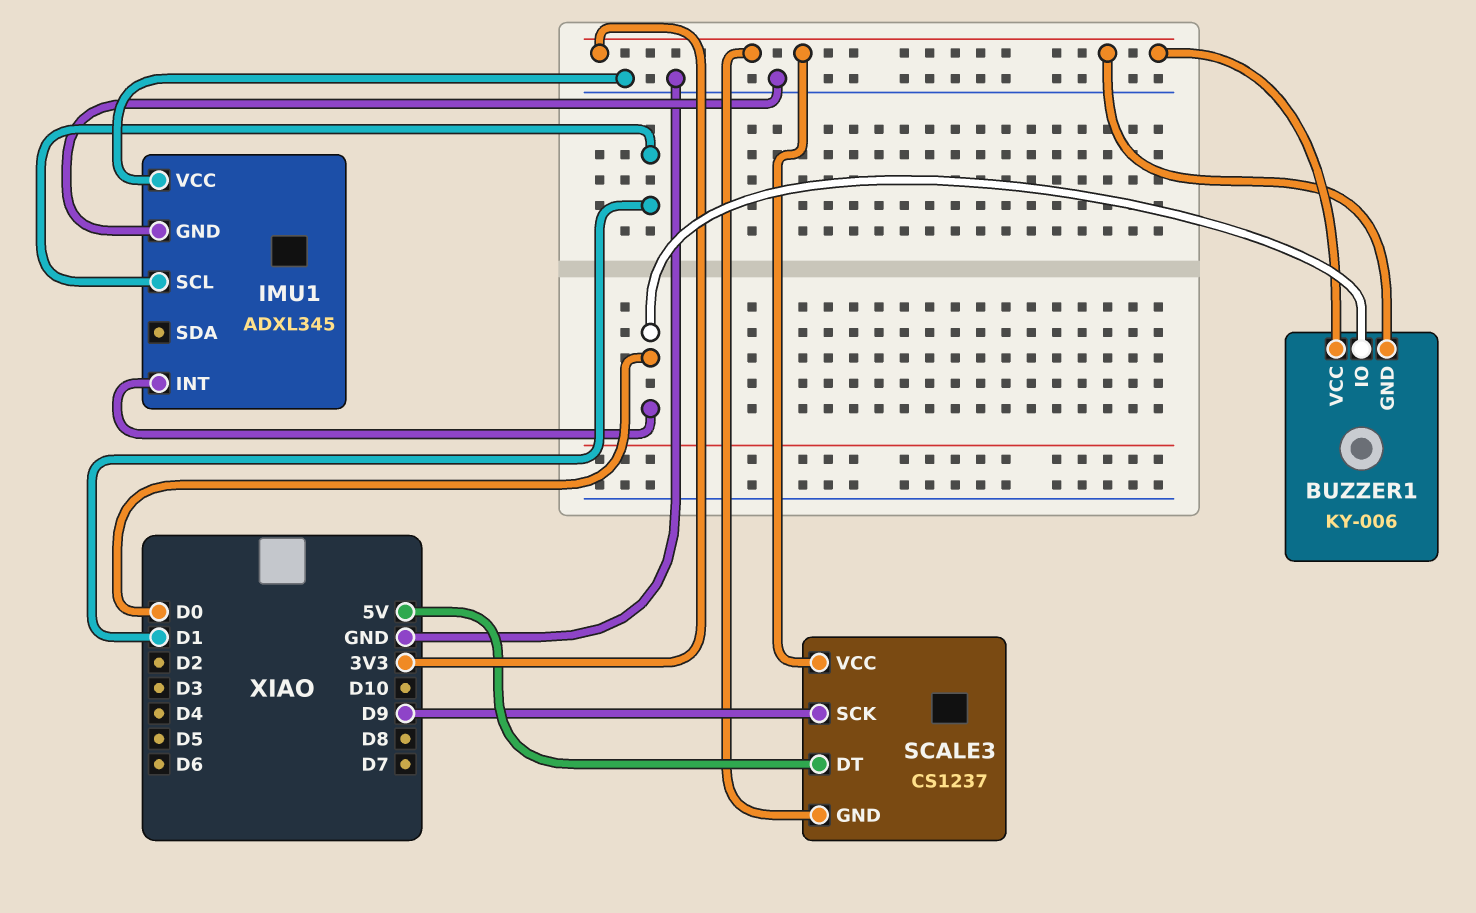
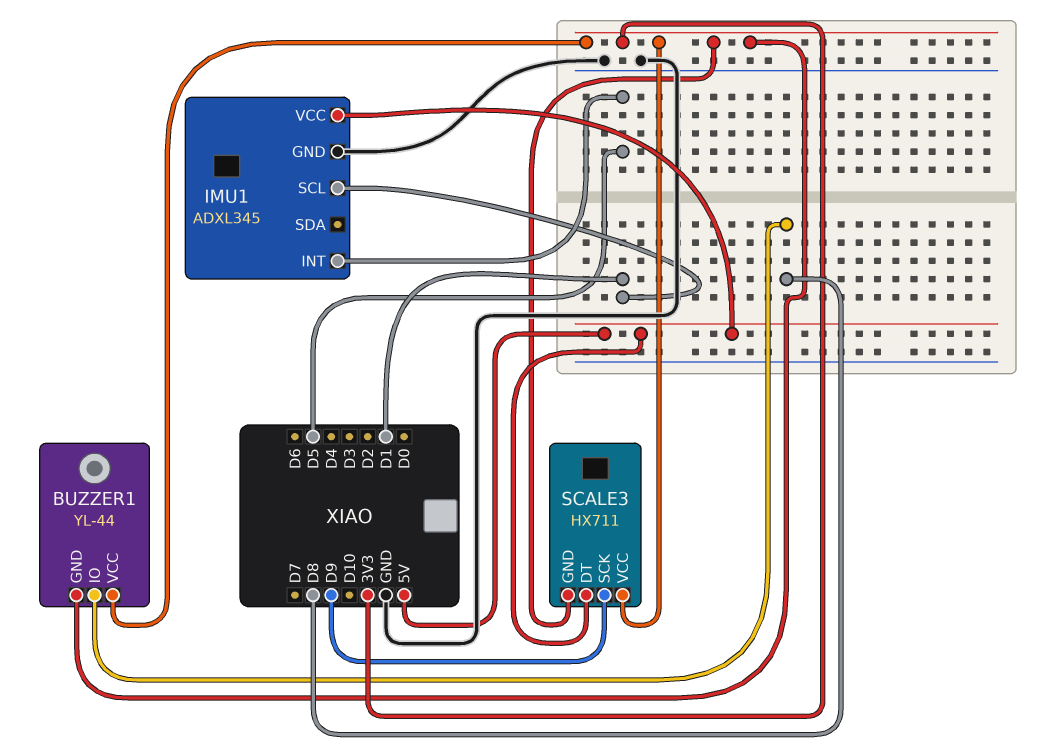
BUZZER1: KY-006 -> YL-44
BUZZER1 pin IO: D0 -> D8
IMU1 pin INT: D0 -> D5
IMU1 pin VCC: GND -> 5V
SCALE3: CS1237 -> HX711

